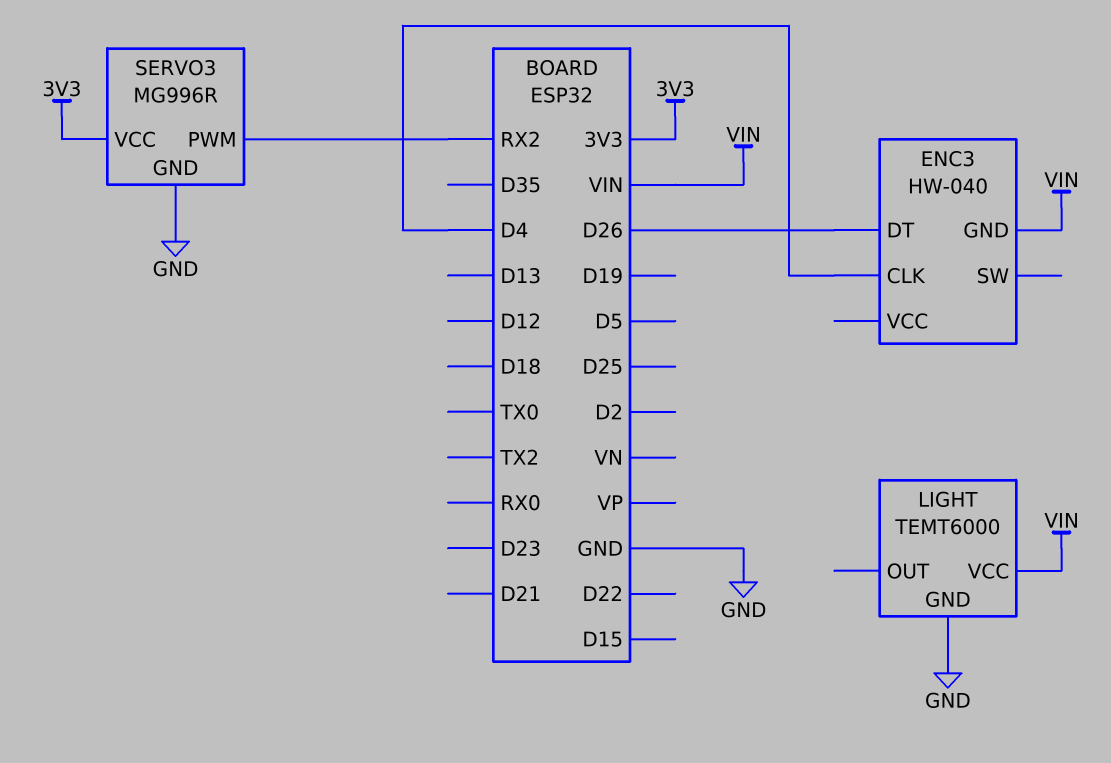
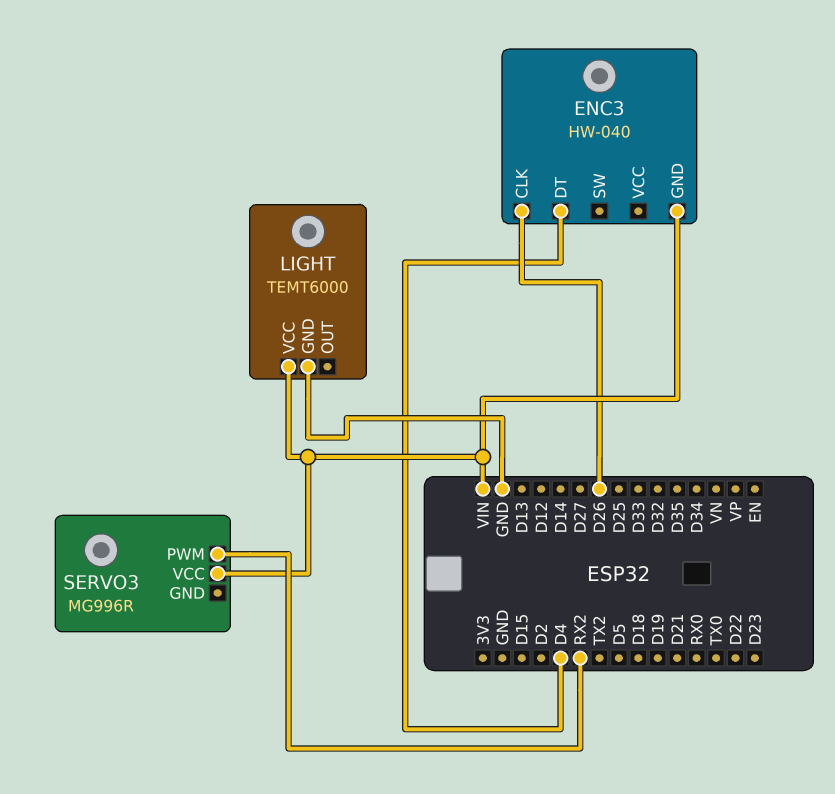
ENC3 pin CLK: D4 -> D26
ENC3 pin DT: D26 -> D4
SERVO3 pin GND: GND -> none
SERVO3 pin VCC: 3V3 -> VIN

